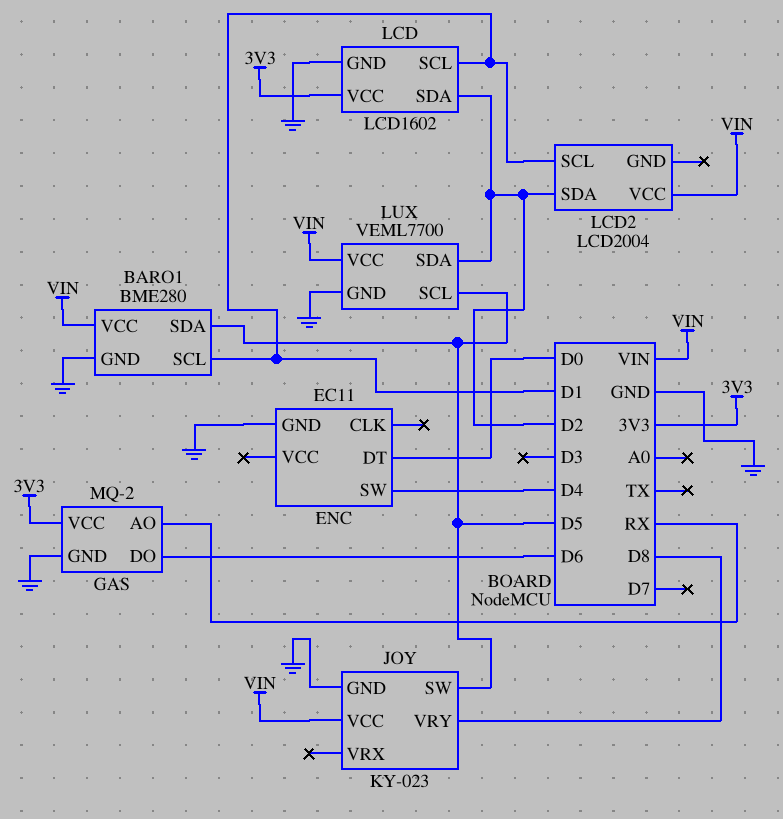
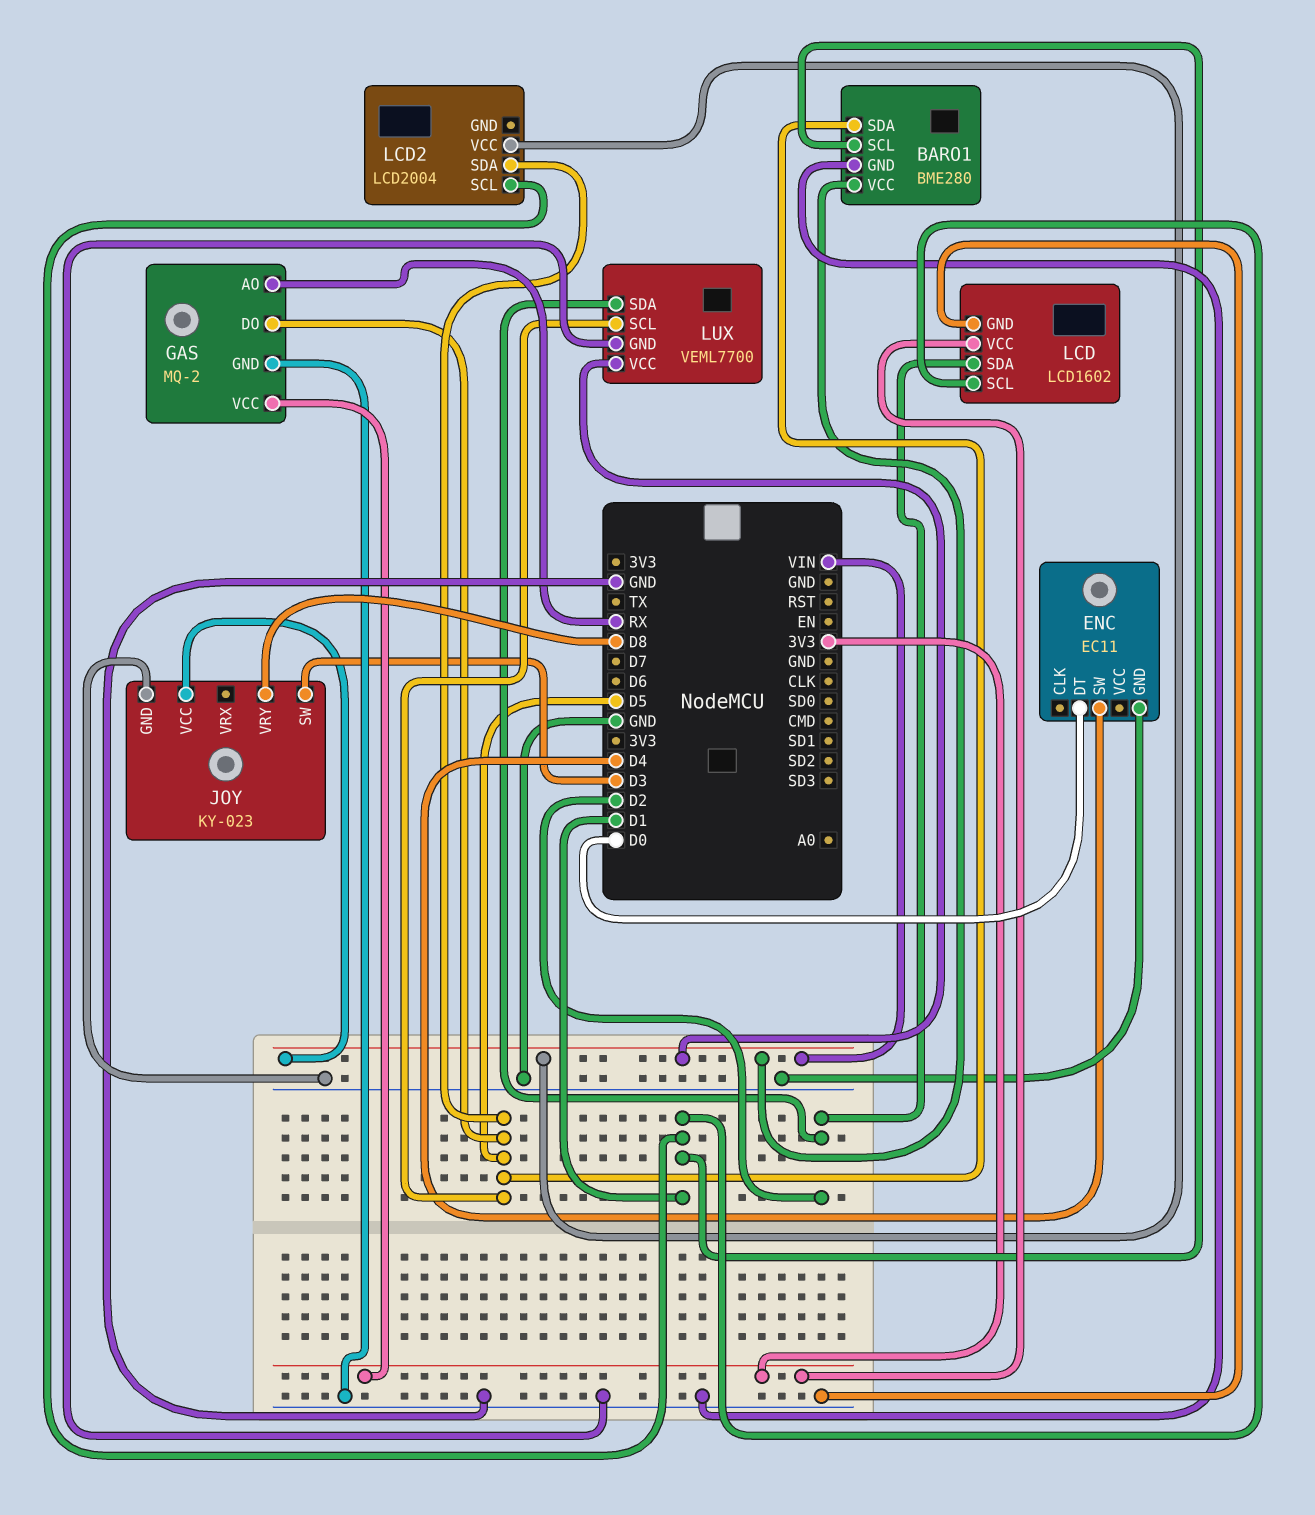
GAS pin DO: D6 -> D5
JOY pin SW: D5 -> D3
LCD2 pin SDA: D2 -> D5

